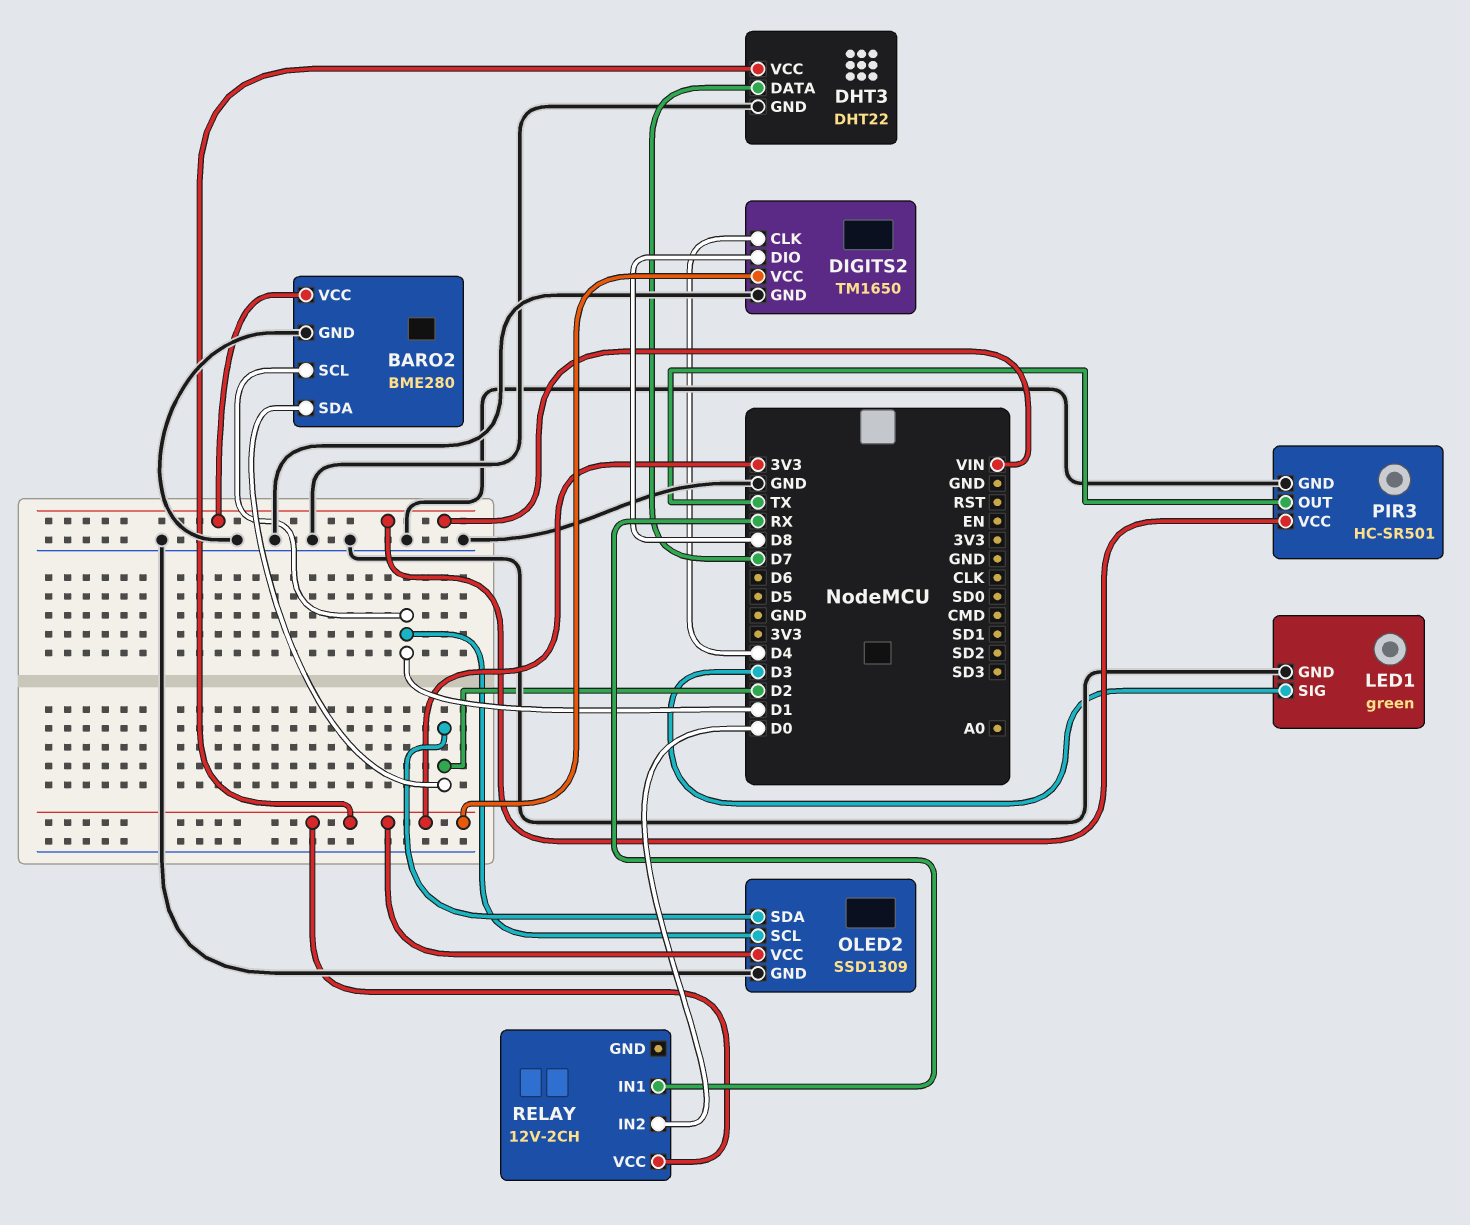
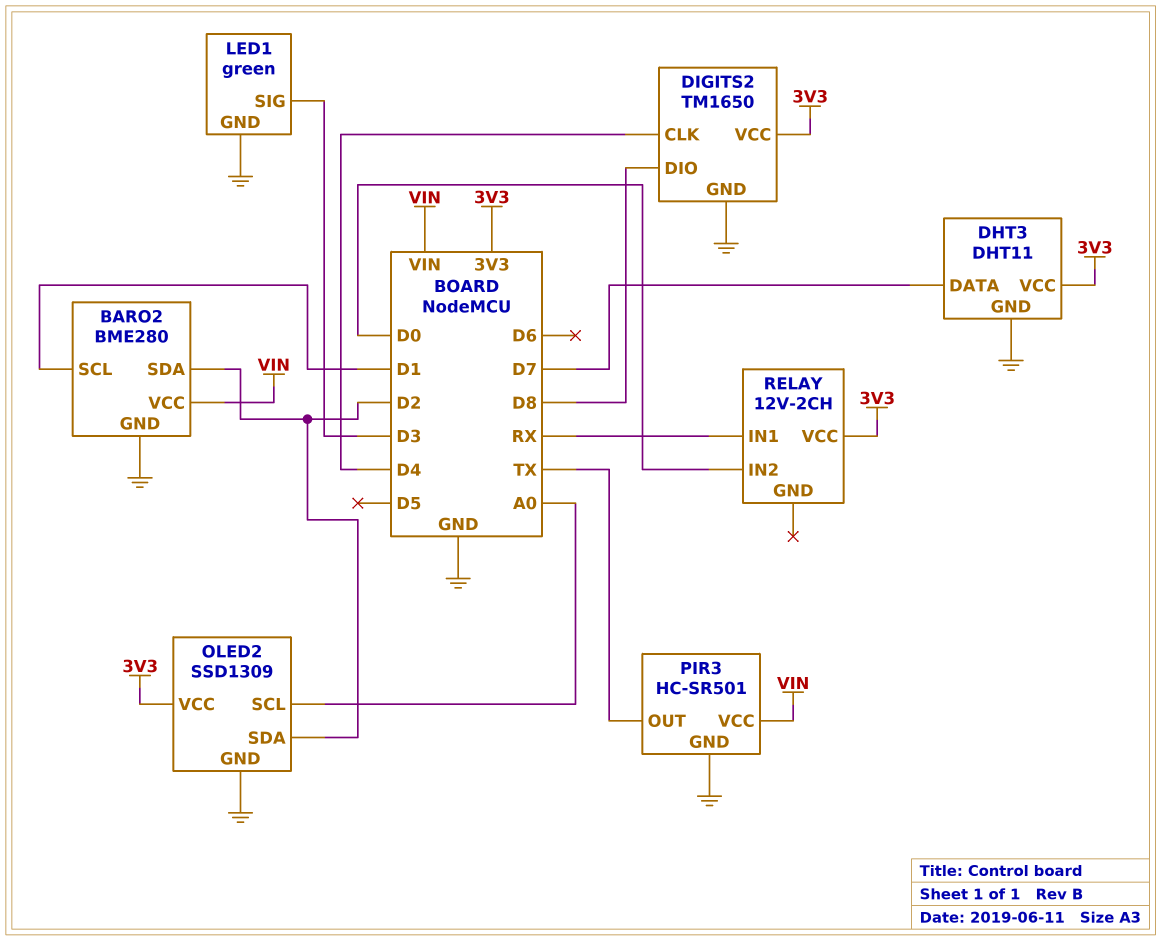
DHT3: DHT22 -> DHT11
OLED2 pin SCL: D1 -> A0

